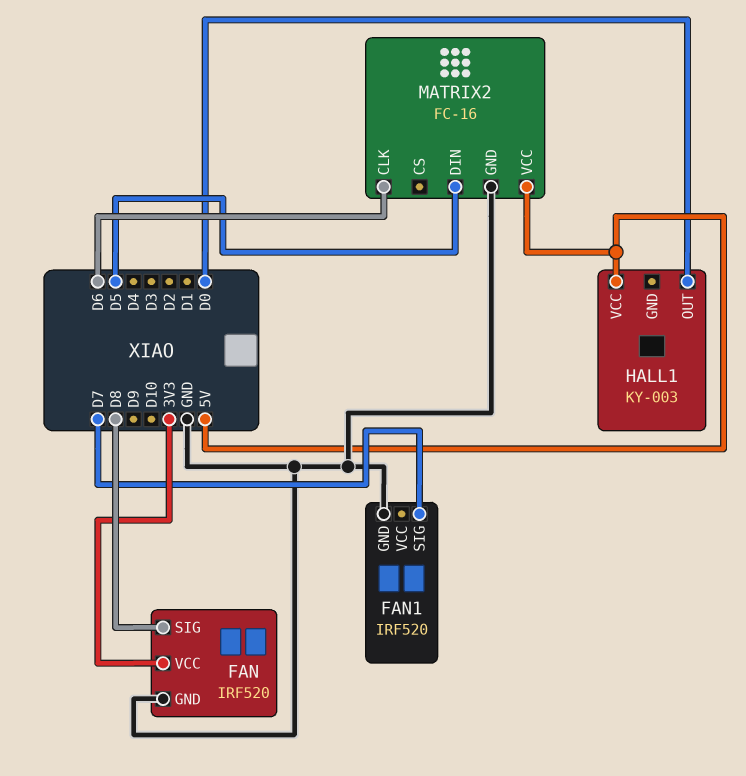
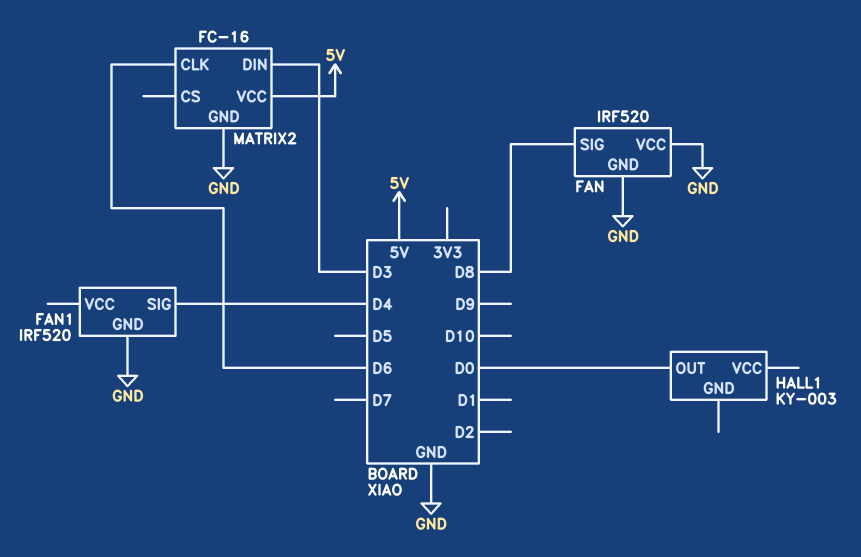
FAN pin VCC: 3V3 -> GND
FAN1 pin SIG: D7 -> D4
HALL1 pin VCC: 5V -> none
MATRIX2 pin DIN: D5 -> D3

